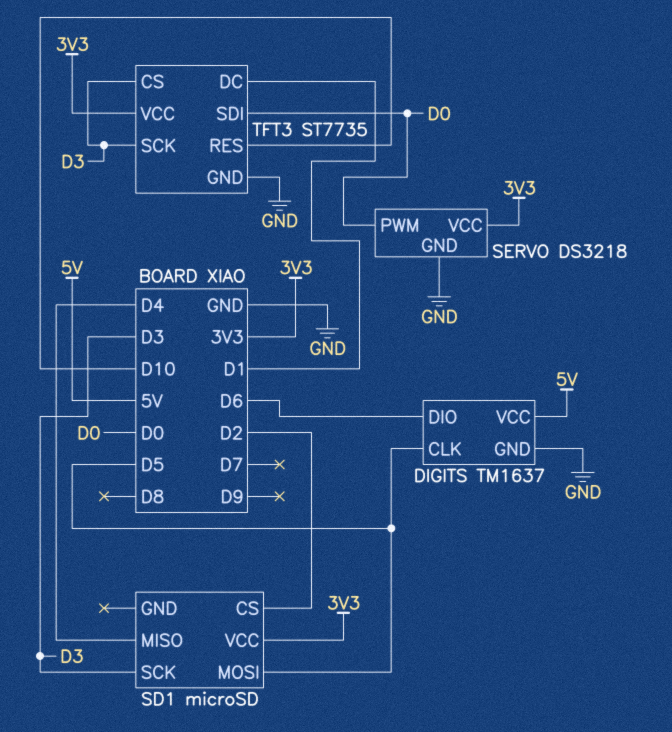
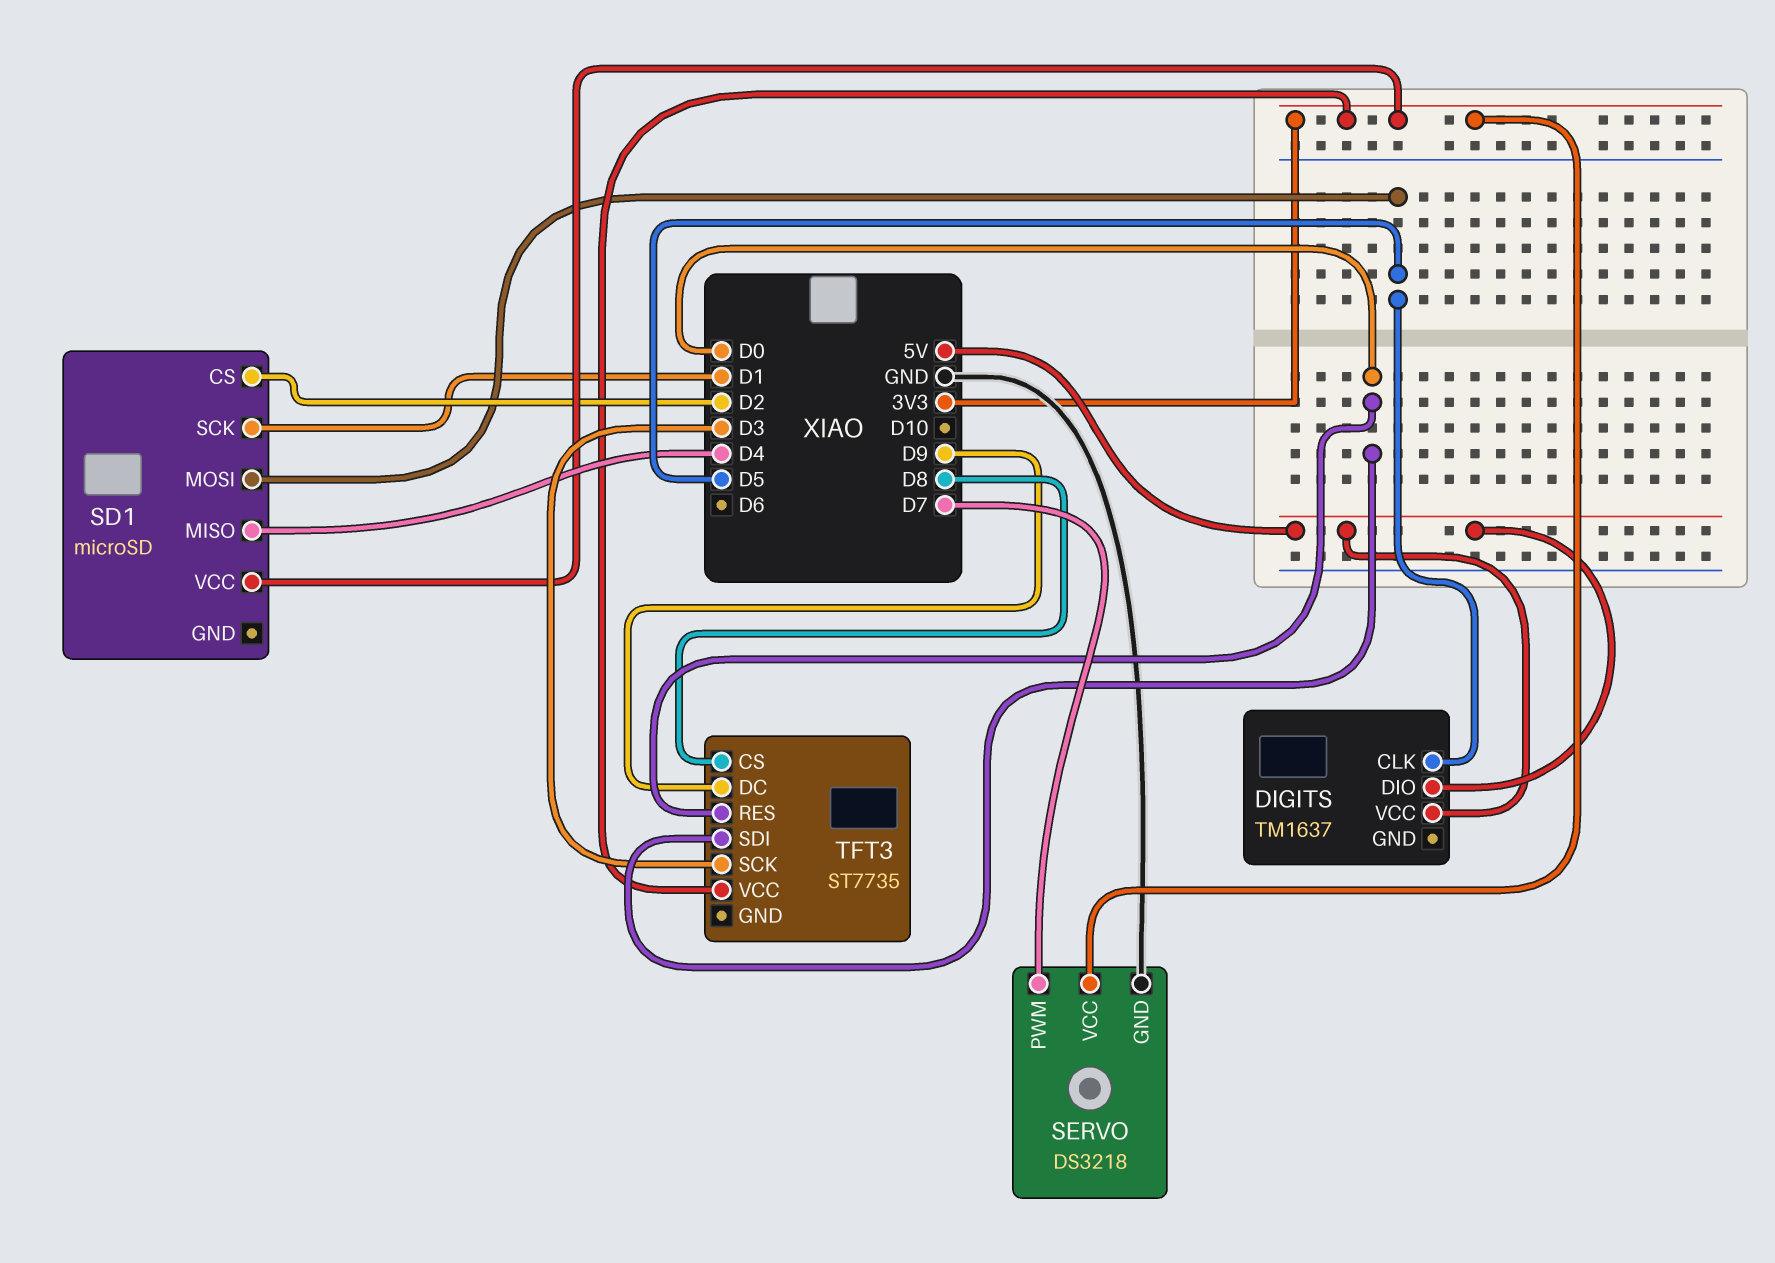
DIGITS pin DIO: D6 -> 5V
DIGITS pin GND: GND -> none
SD1 pin SCK: D3 -> D1
SERVO pin PWM: D0 -> D7
TFT3 pin CS: D3 -> D8
TFT3 pin DC: D1 -> D9
TFT3 pin GND: GND -> none
TFT3 pin RES: D10 -> D0

